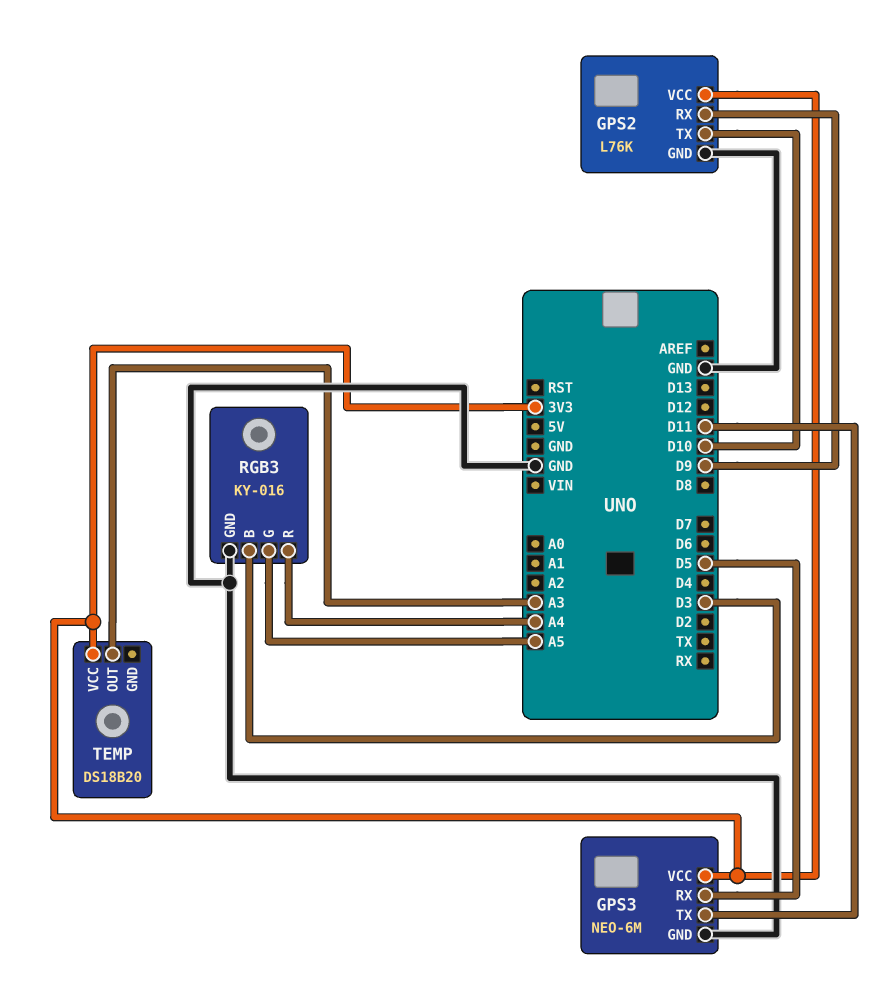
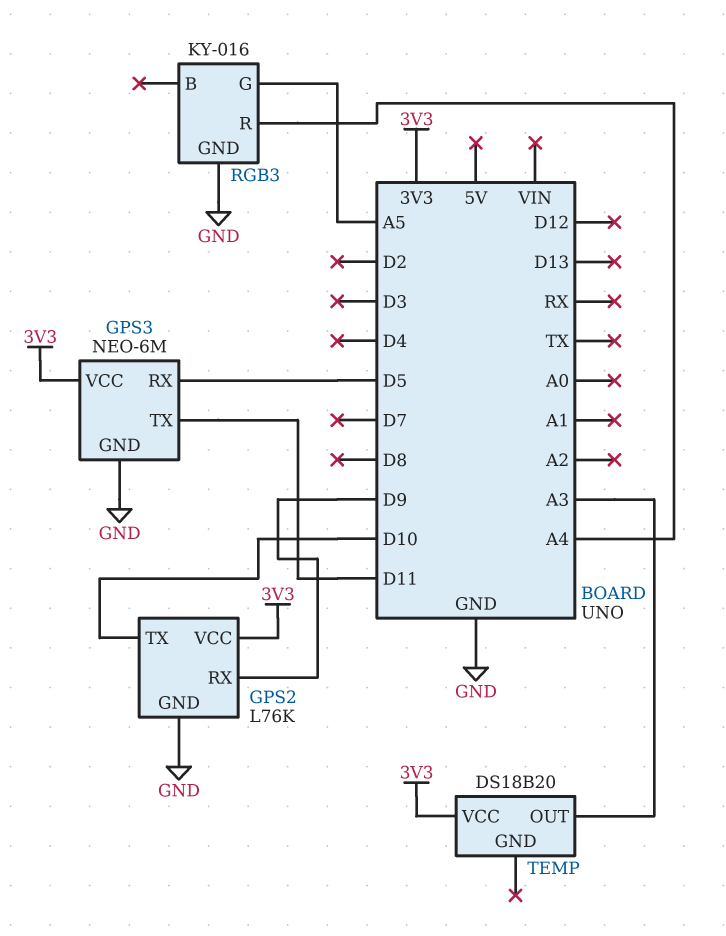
RGB3 pin B: D3 -> none

